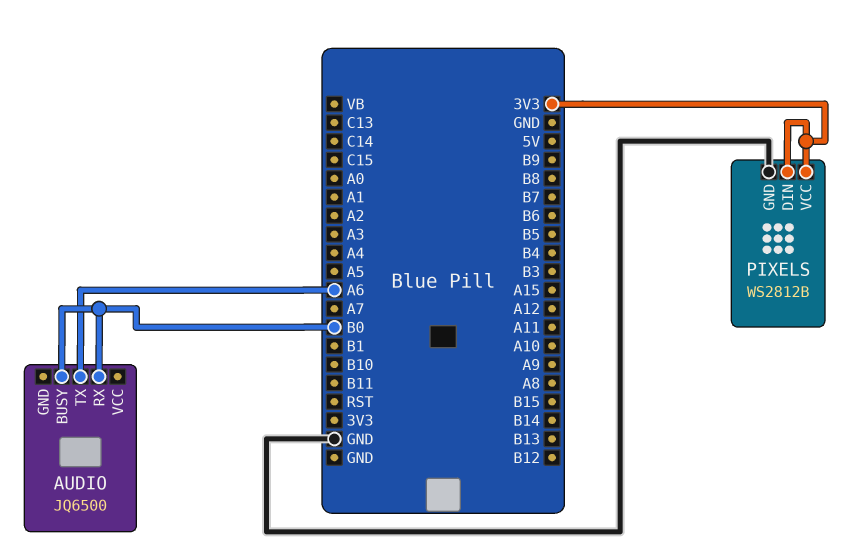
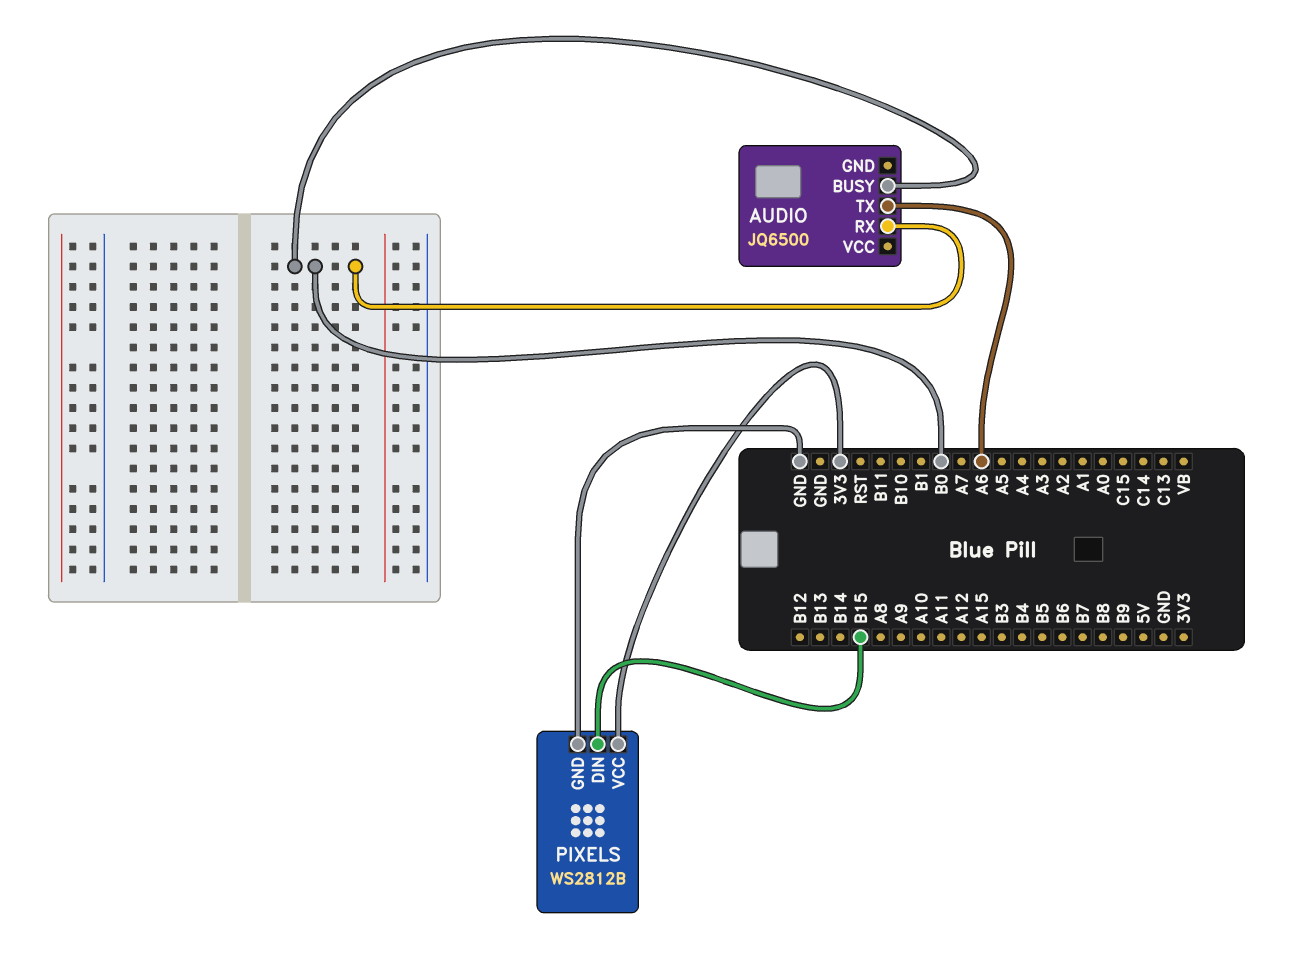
PIXELS pin DIN: 3V3 -> B15

